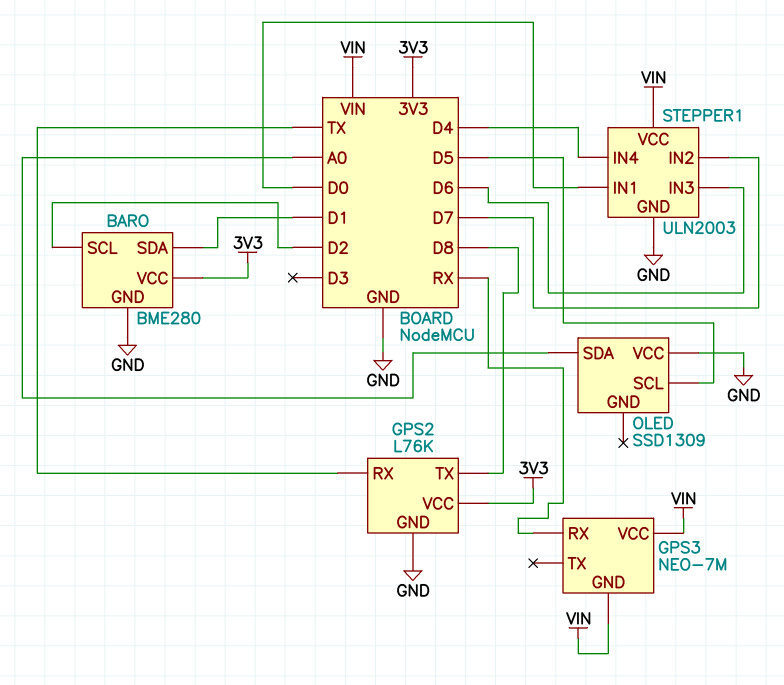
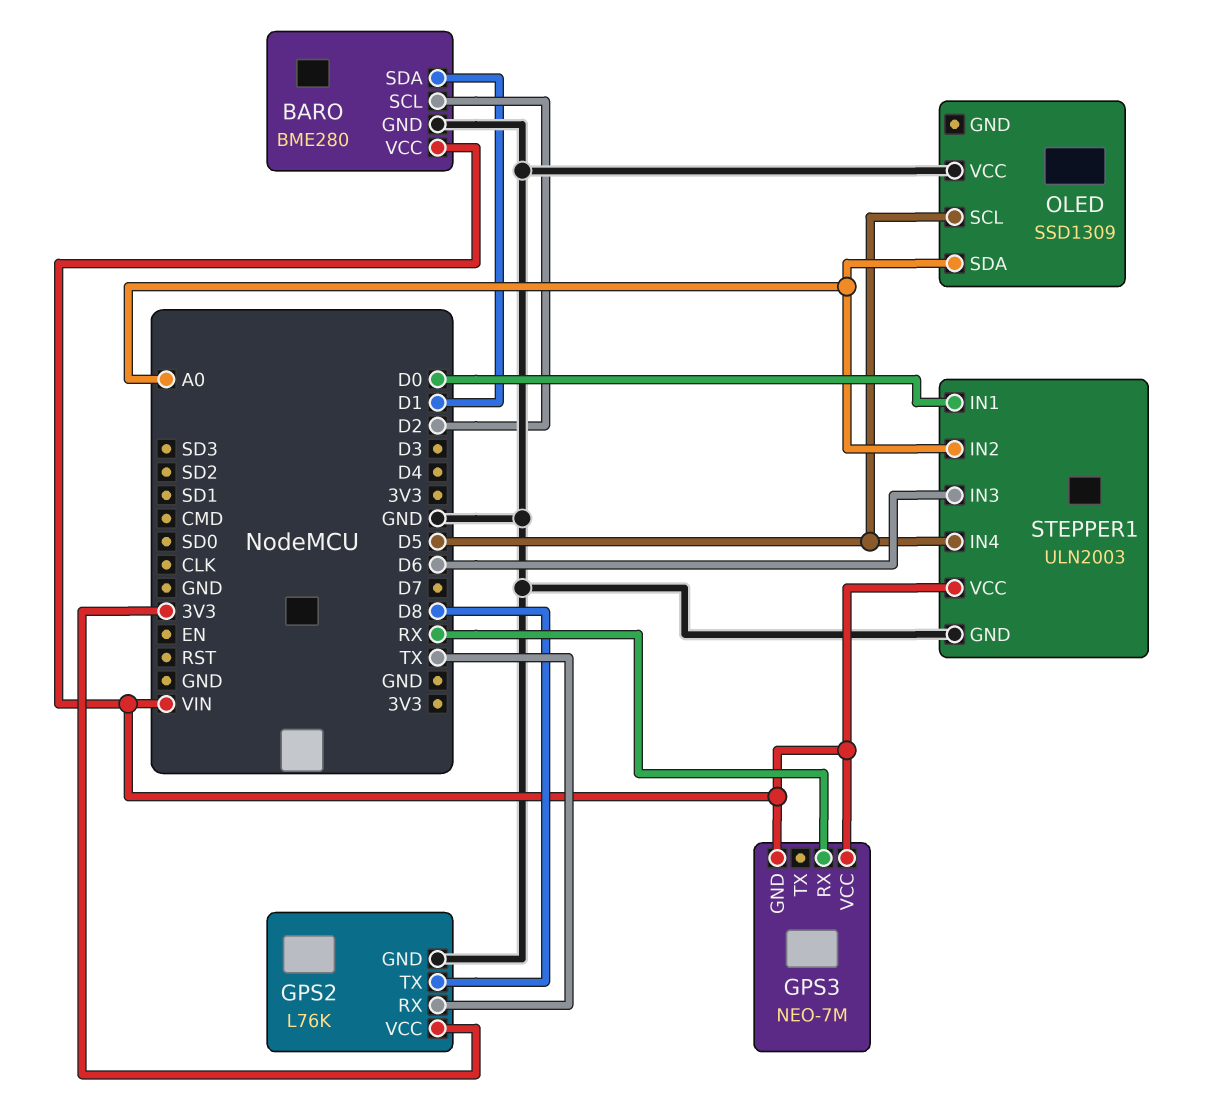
BARO pin VCC: 3V3 -> VIN
STEPPER1 pin IN2: D7 -> A0
STEPPER1 pin IN4: D4 -> D5

